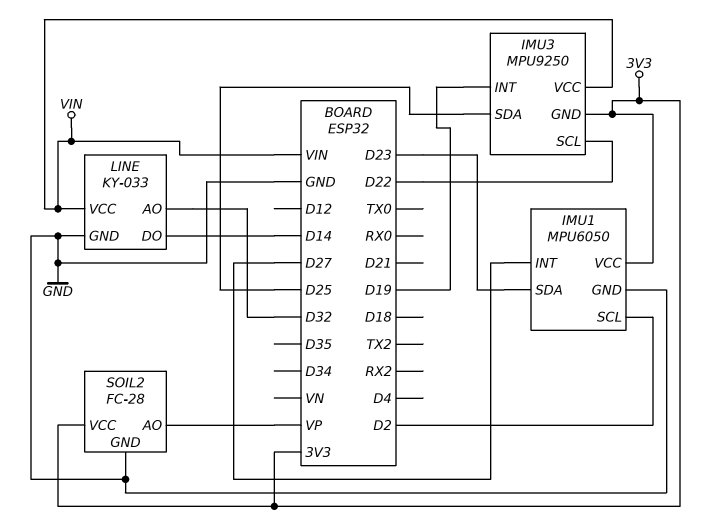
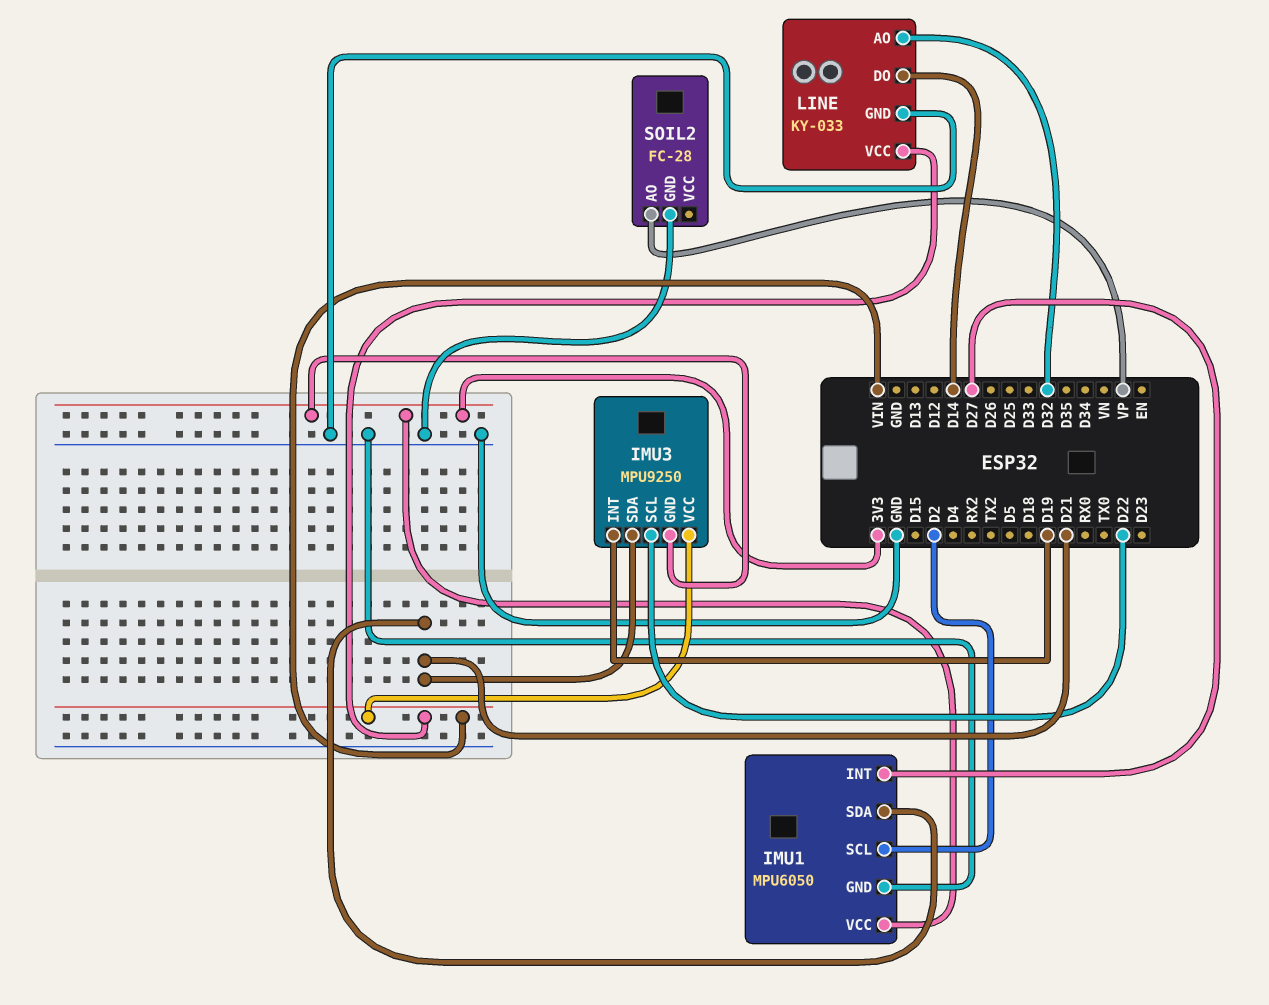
IMU1 pin SDA: D23 -> D21
IMU3 pin SDA: D25 -> D21
SOIL2 pin VCC: 3V3 -> none

